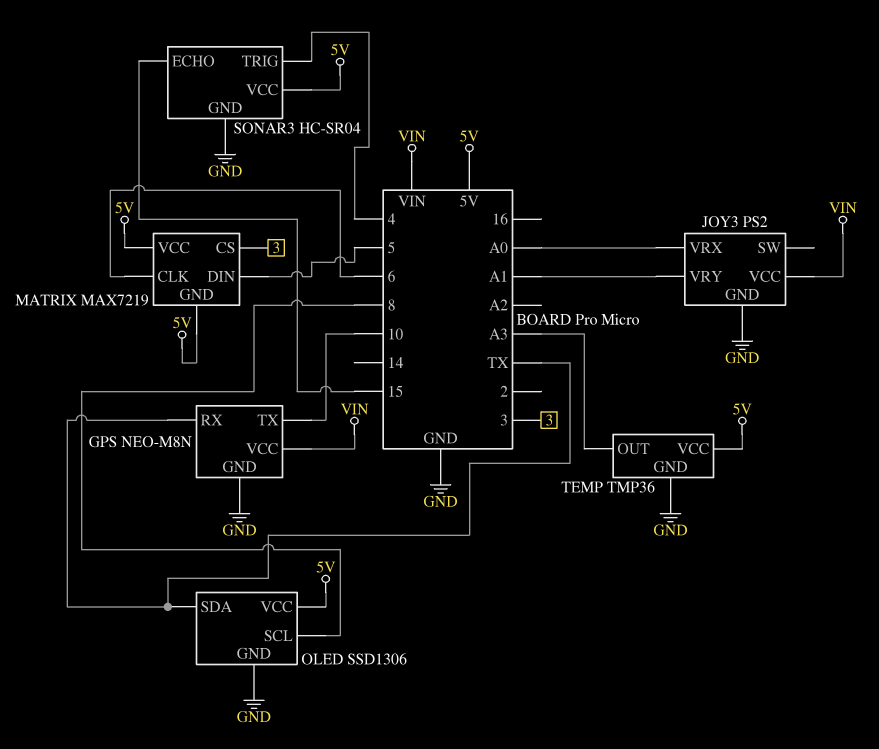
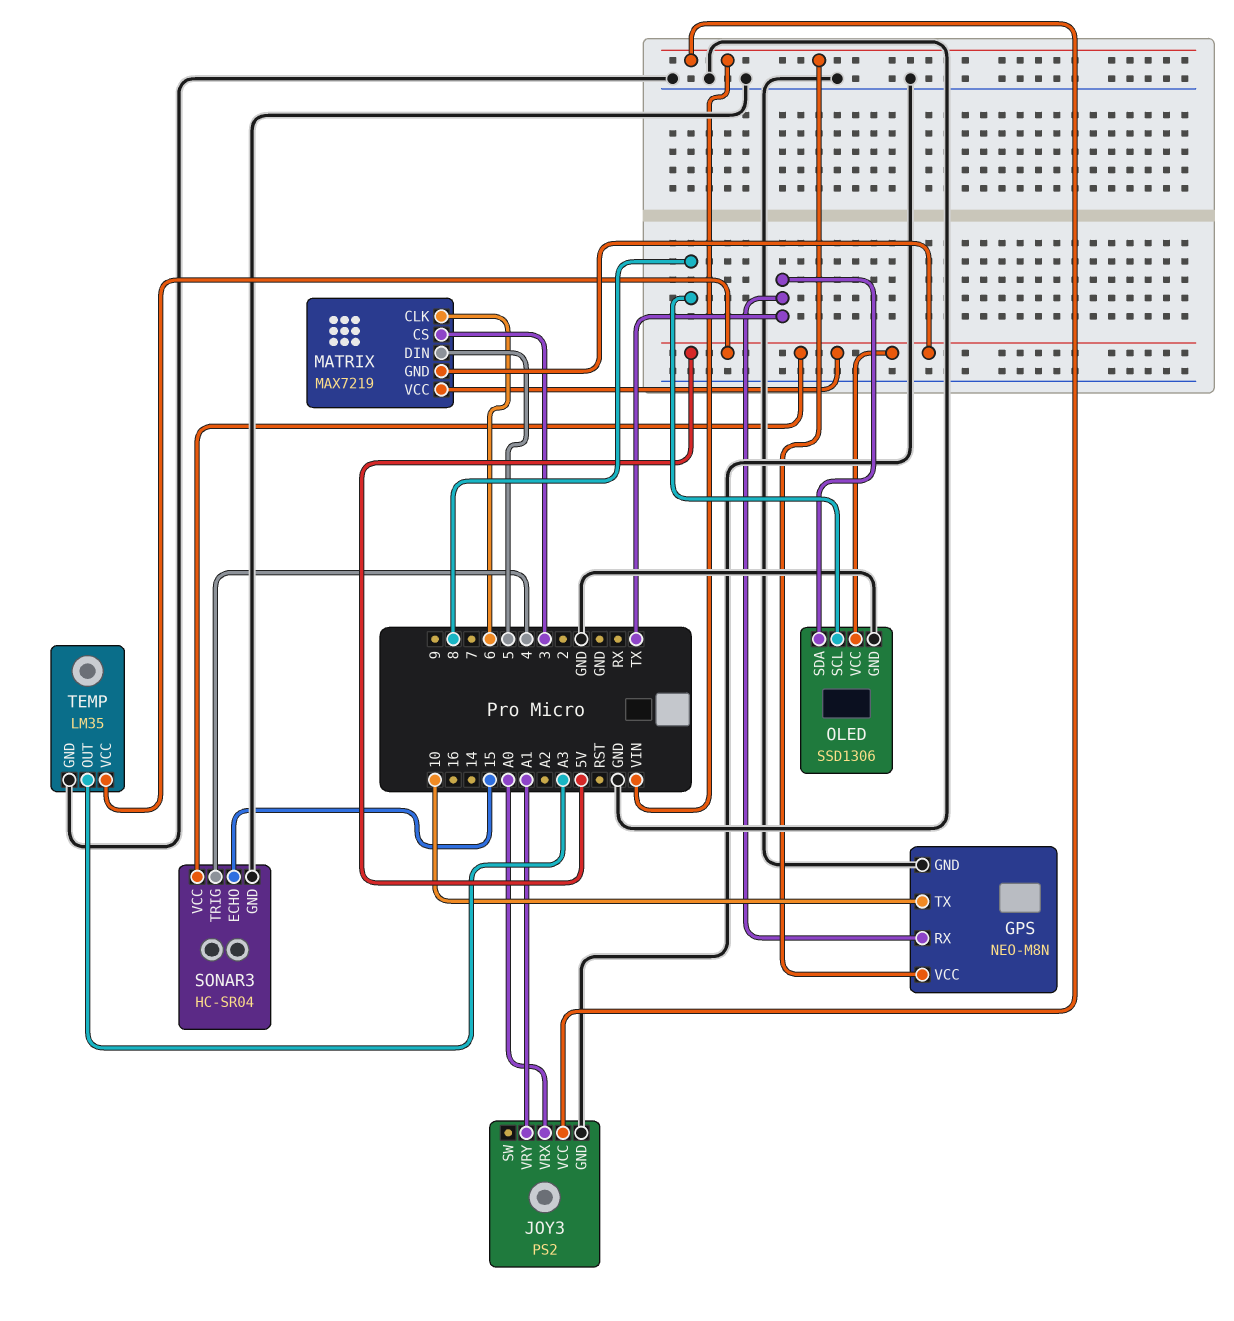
TEMP: TMP36 -> LM35

